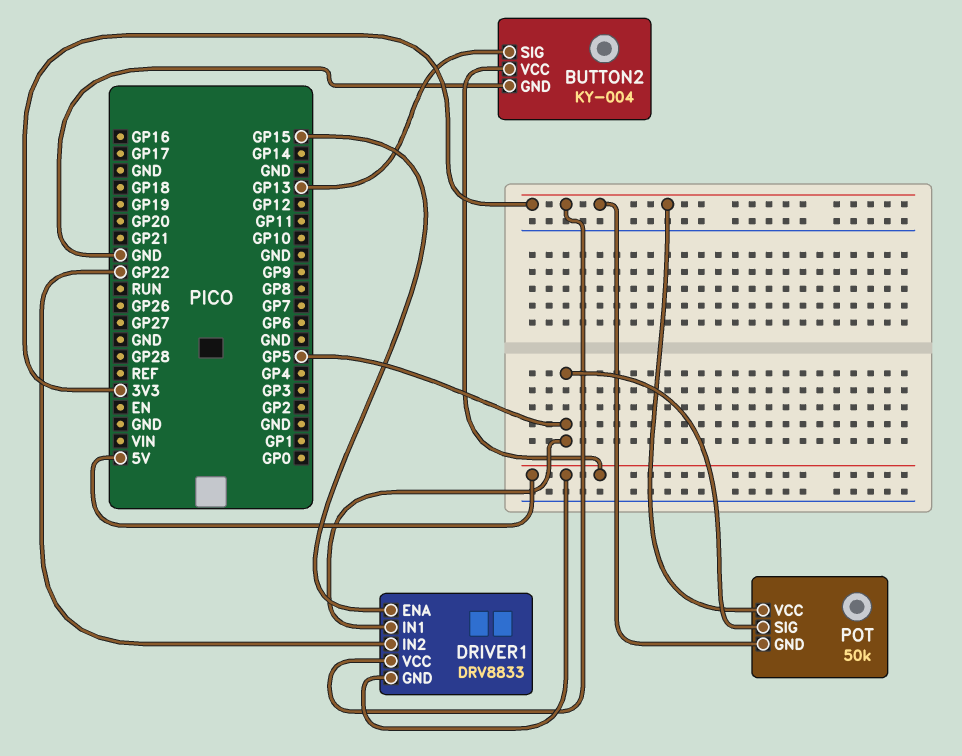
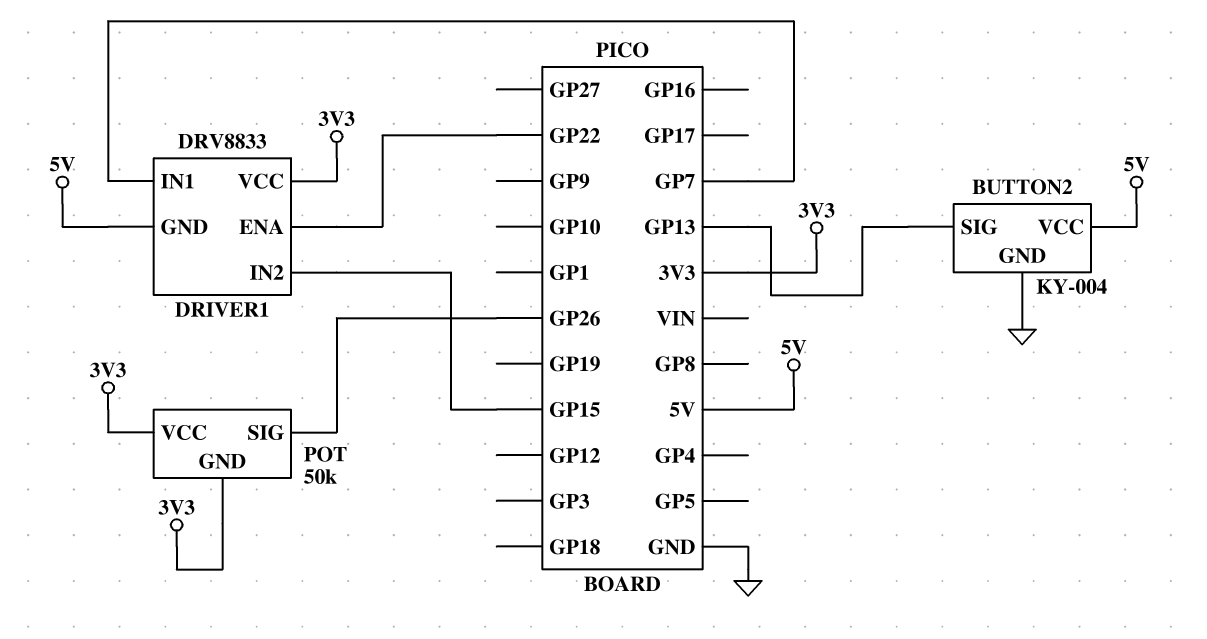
DRIVER1 pin ENA: GP15 -> GP22
DRIVER1 pin IN1: GP5 -> GP7
DRIVER1 pin IN2: GP22 -> GP15
POT pin SIG: GP5 -> GP26

